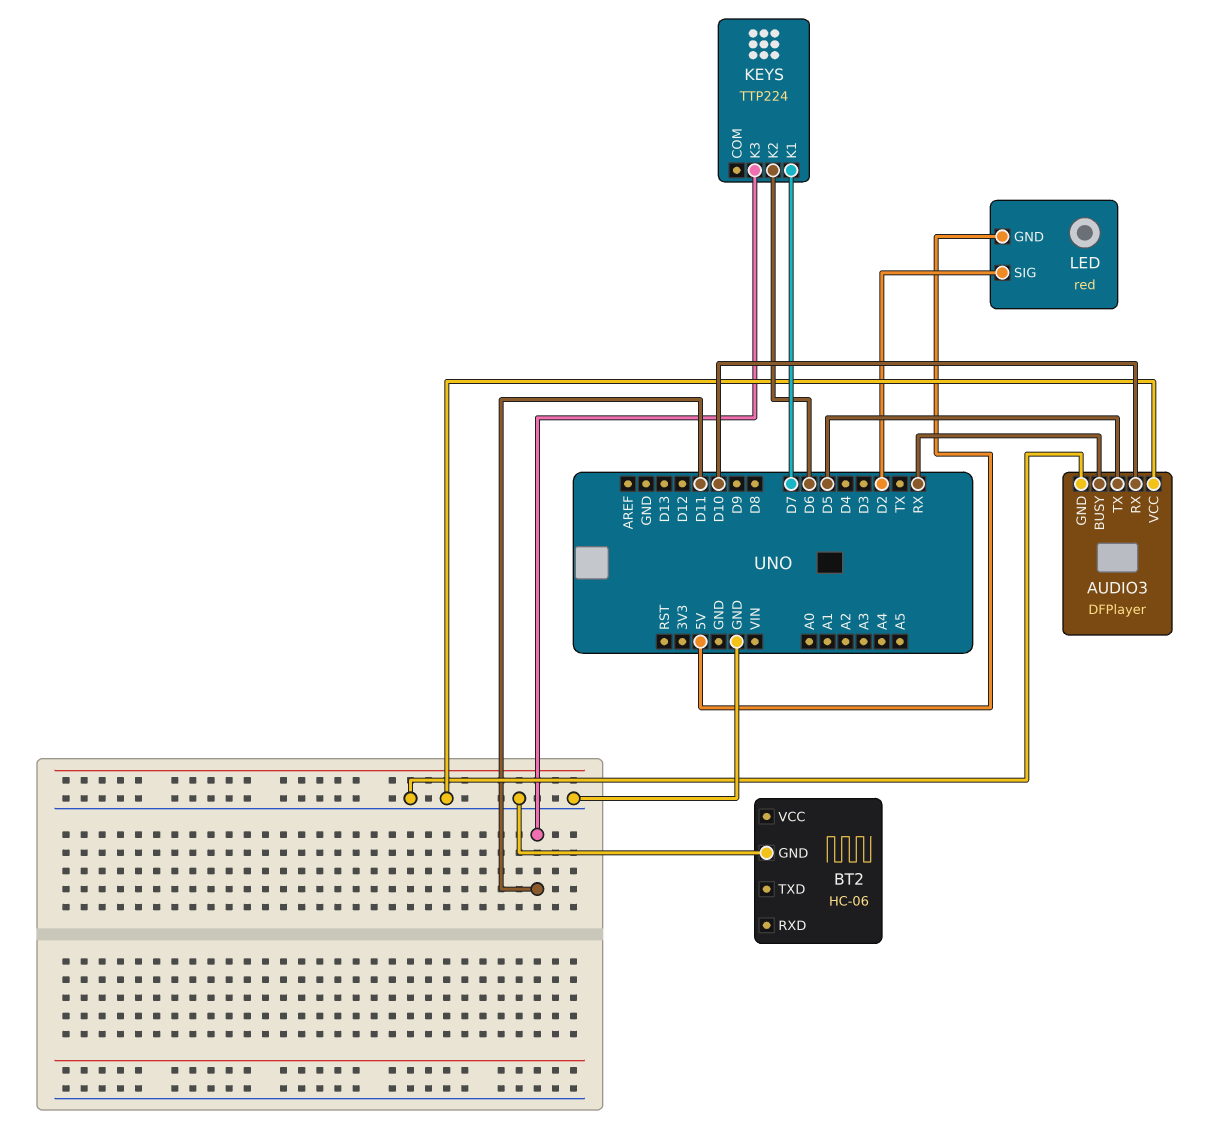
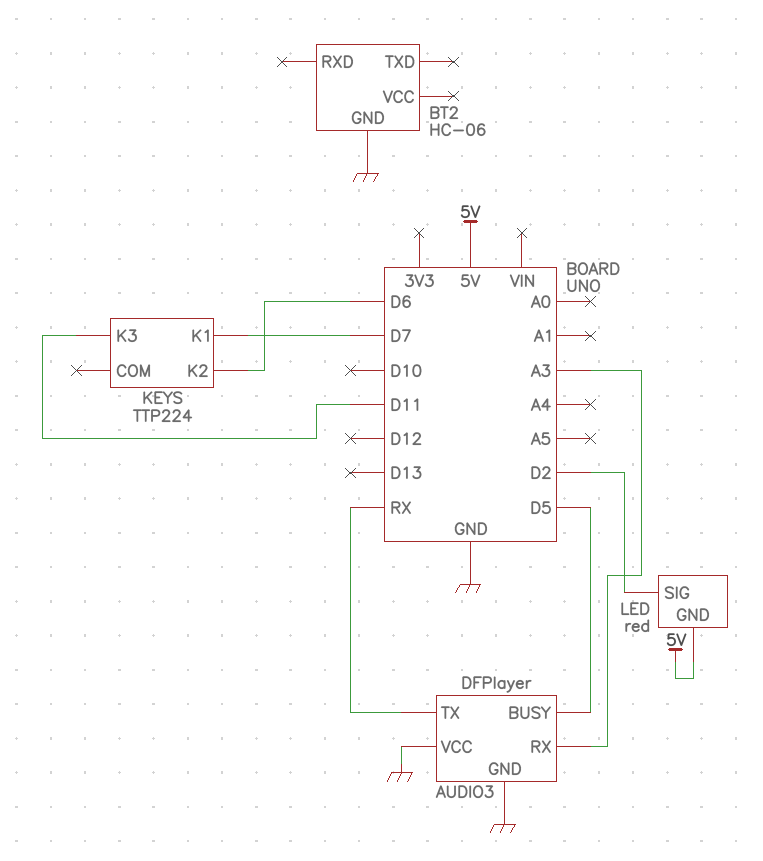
AUDIO3 pin BUSY: RX -> D5
AUDIO3 pin RX: D10 -> A3
AUDIO3 pin TX: D5 -> RX

